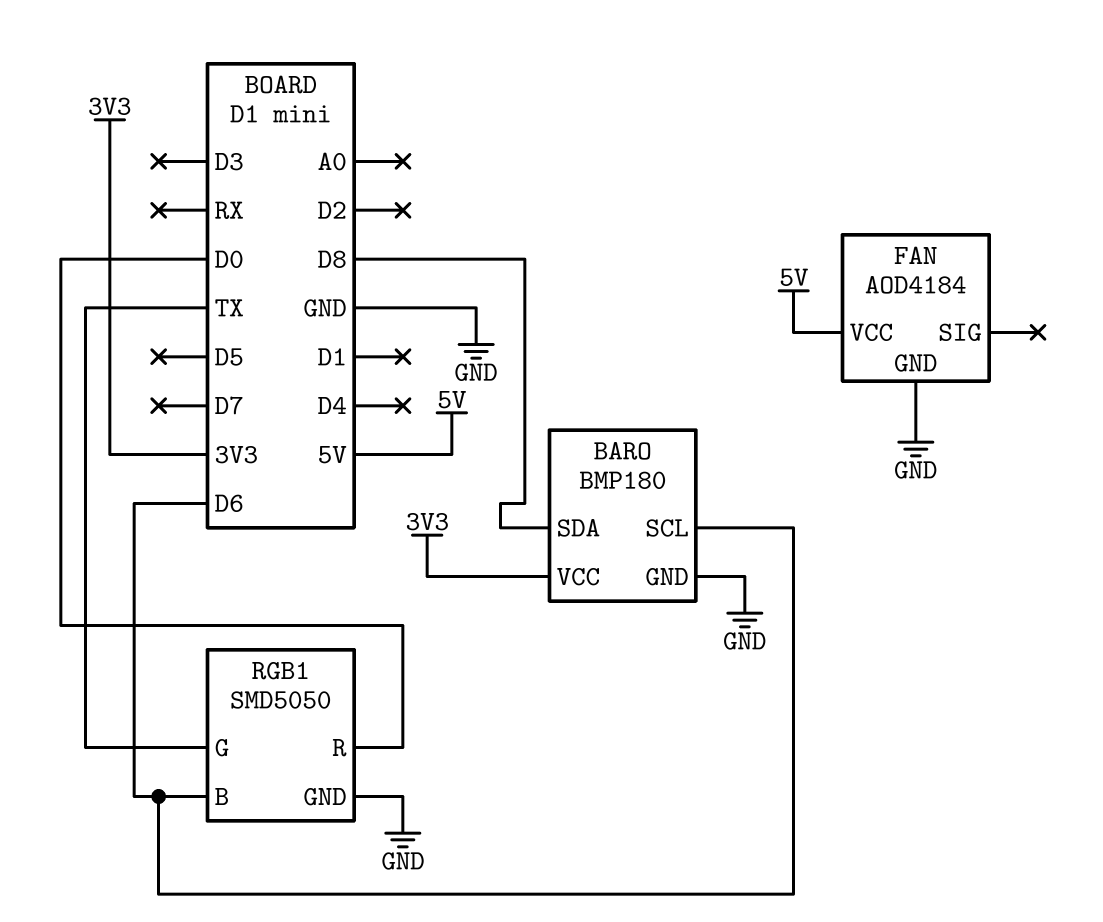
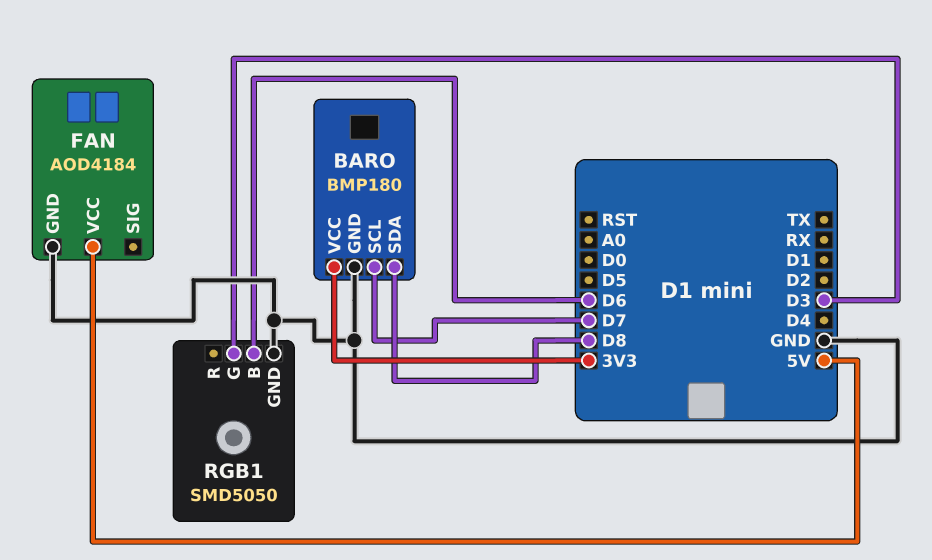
BARO pin SCL: D6 -> D7
RGB1 pin G: TX -> D3
RGB1 pin R: D0 -> none

